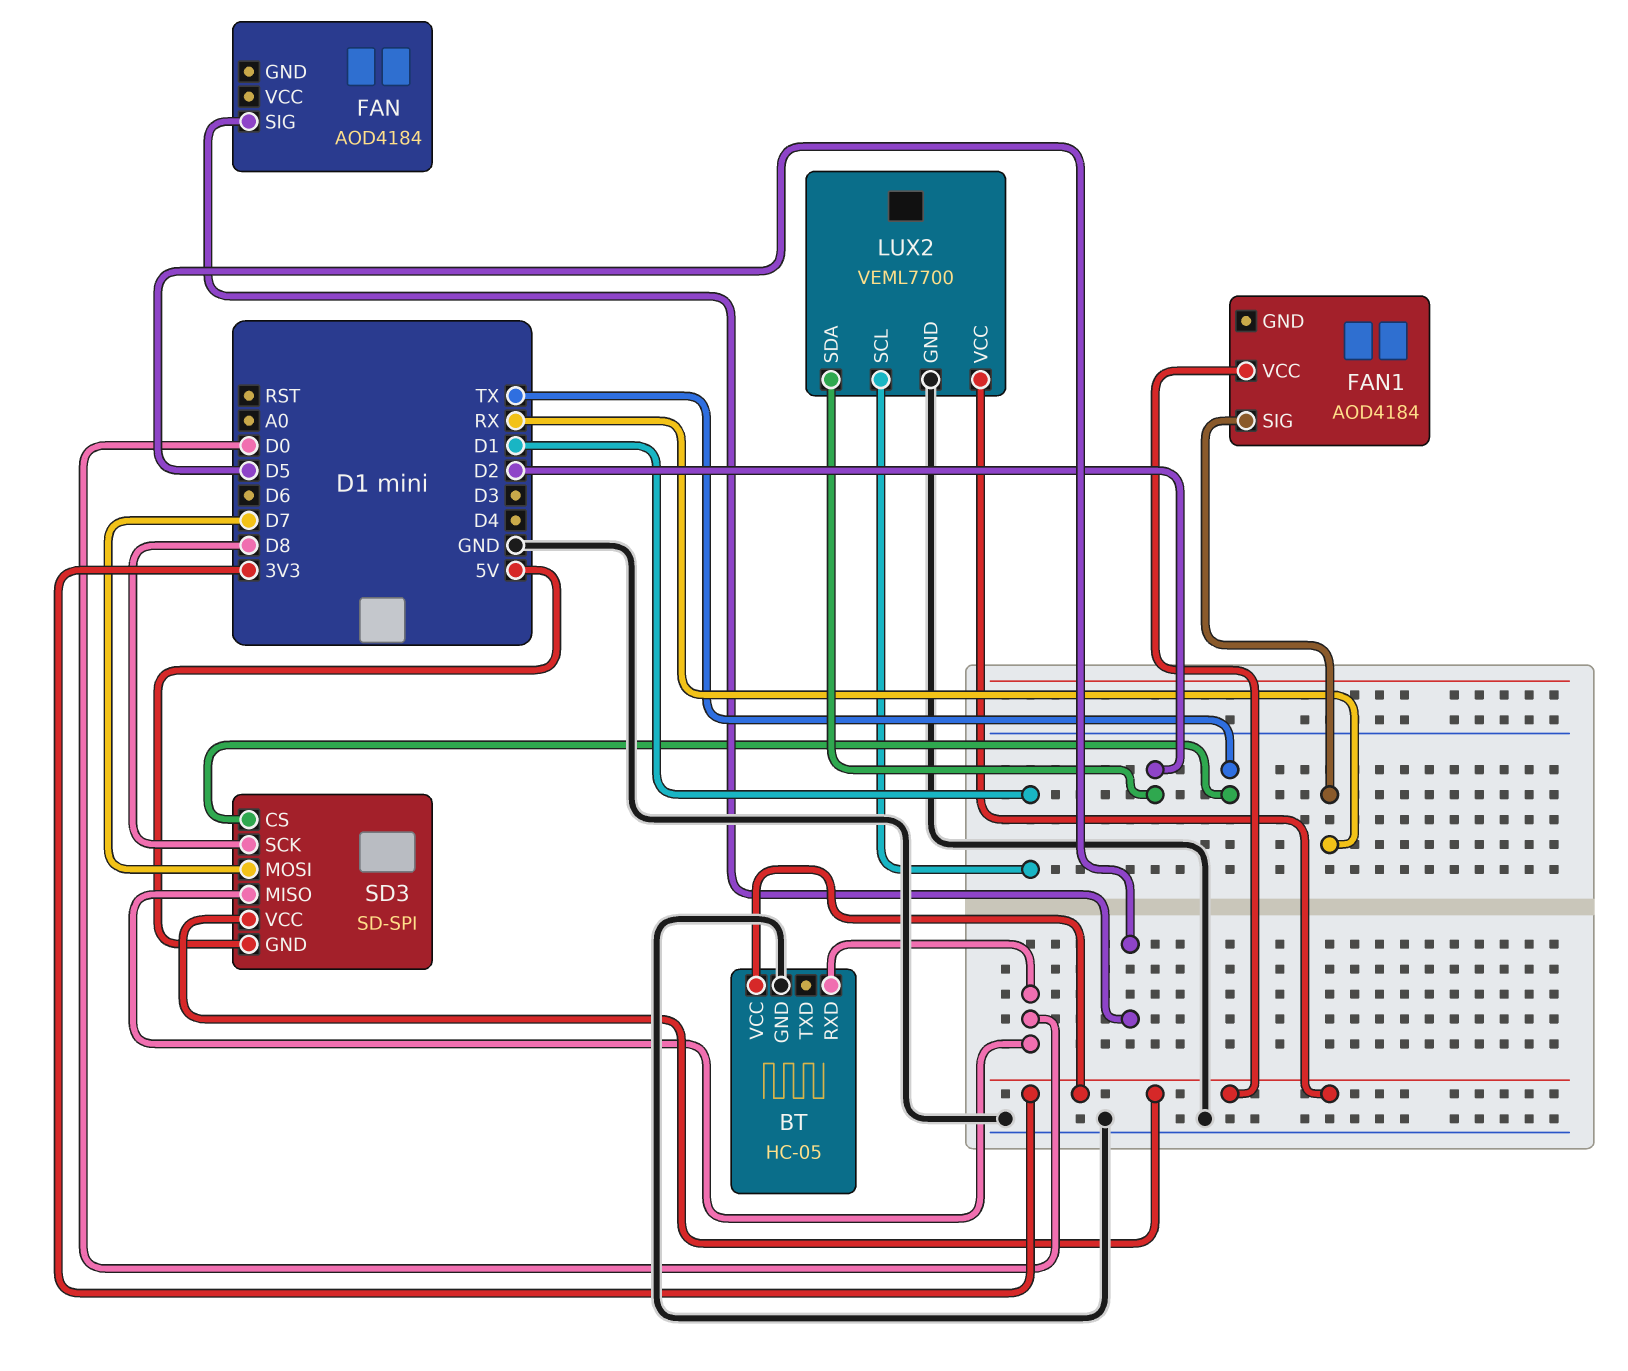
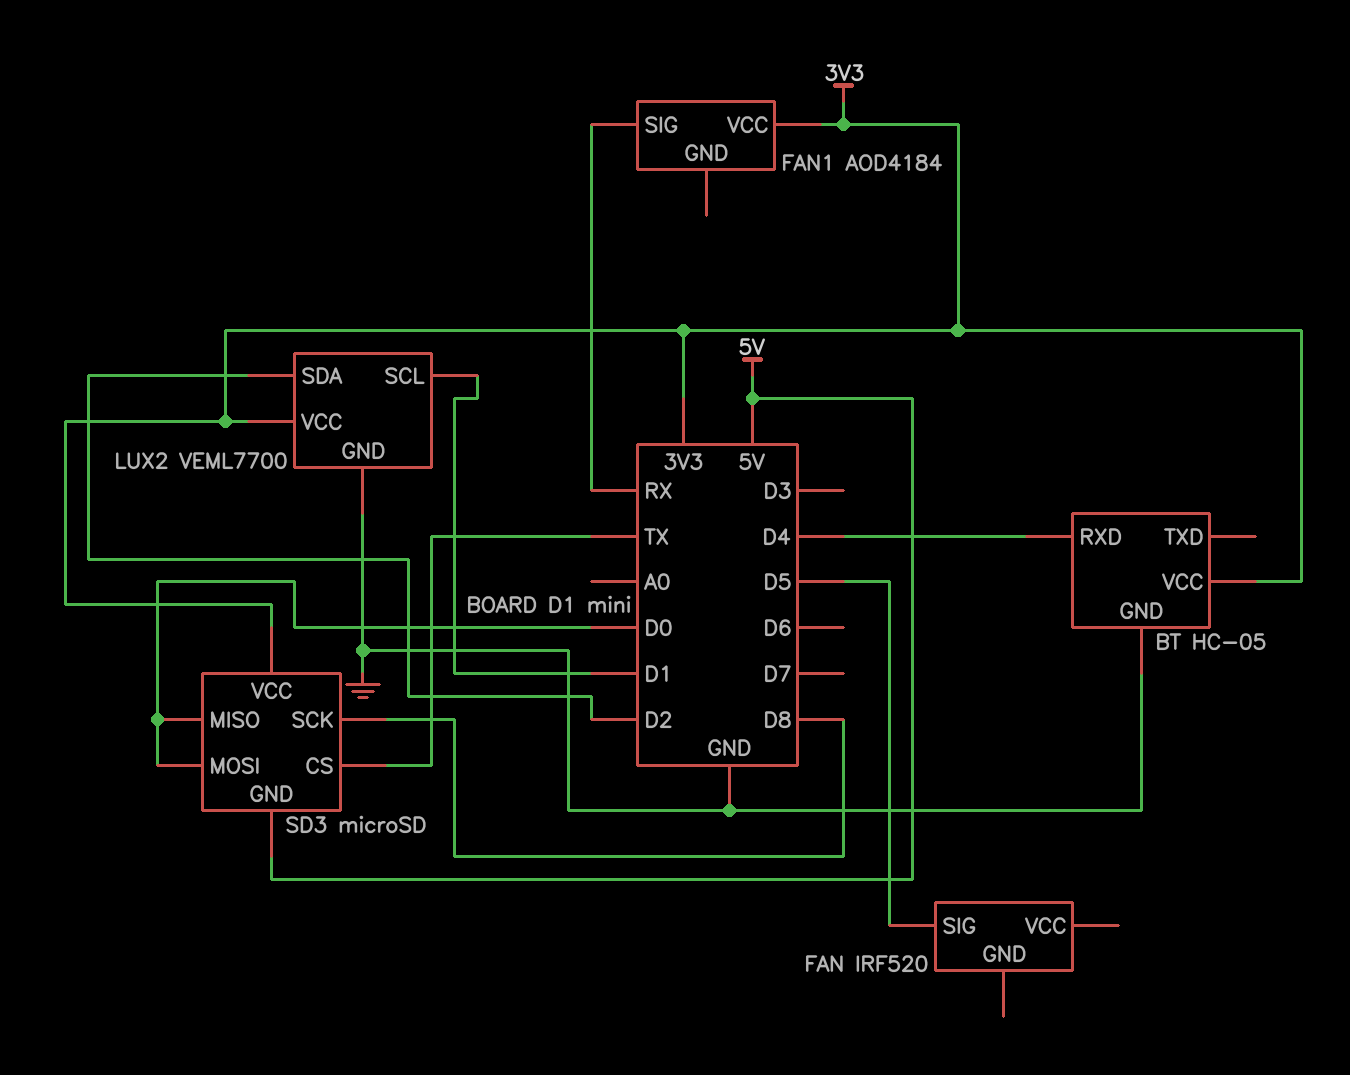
BT pin RXD: D0 -> D4
FAN: AOD4184 -> IRF520
SD3: SD-SPI -> microSD
SD3 pin MOSI: D7 -> D0

